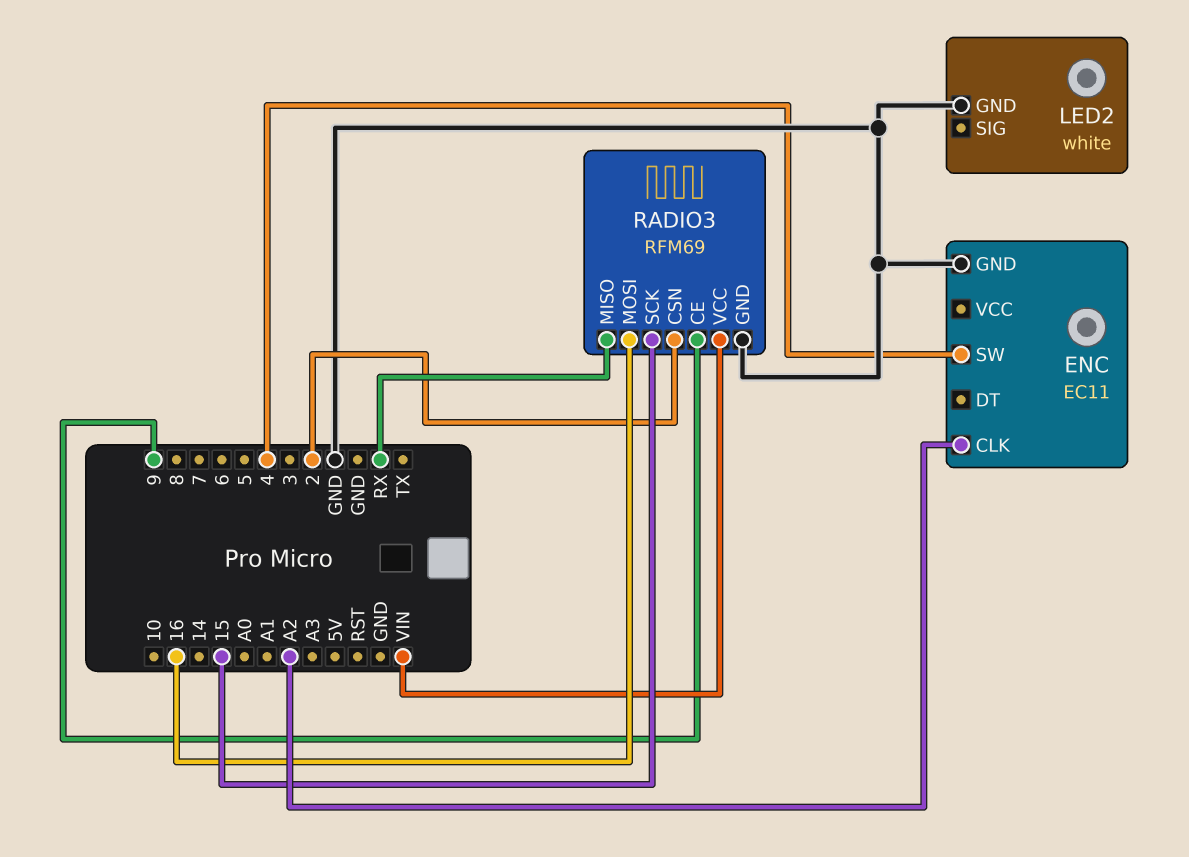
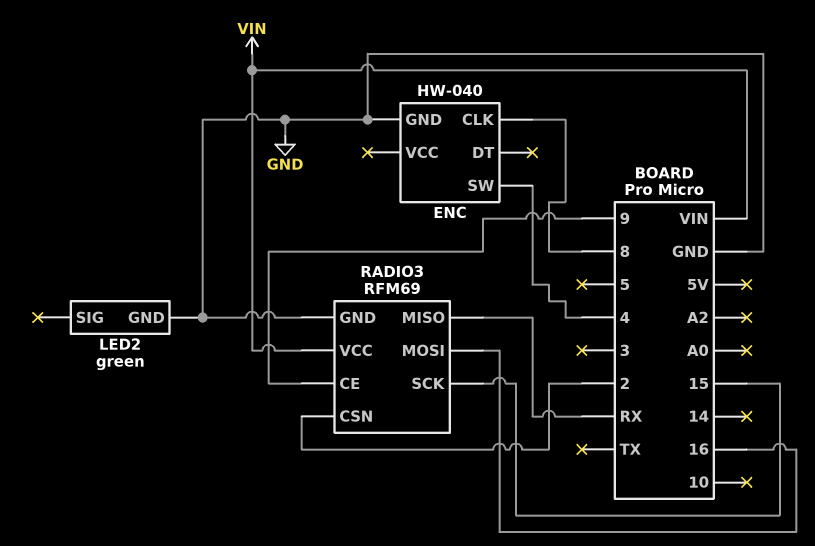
ENC: EC11 -> HW-040
ENC pin CLK: A2 -> 8
LED2: white -> green

